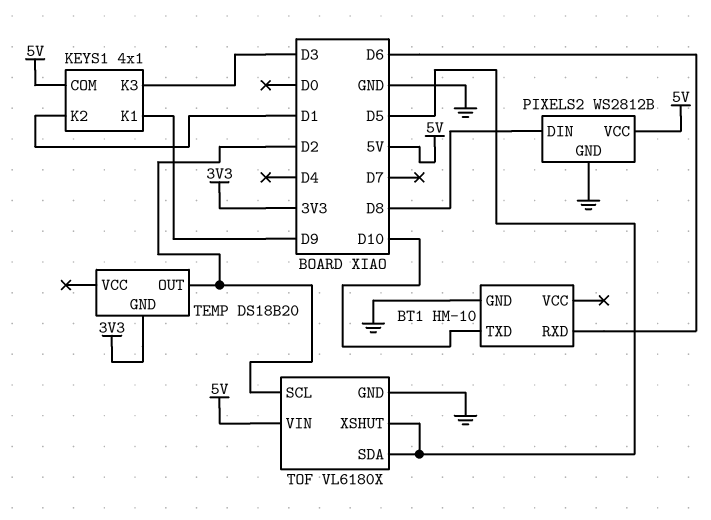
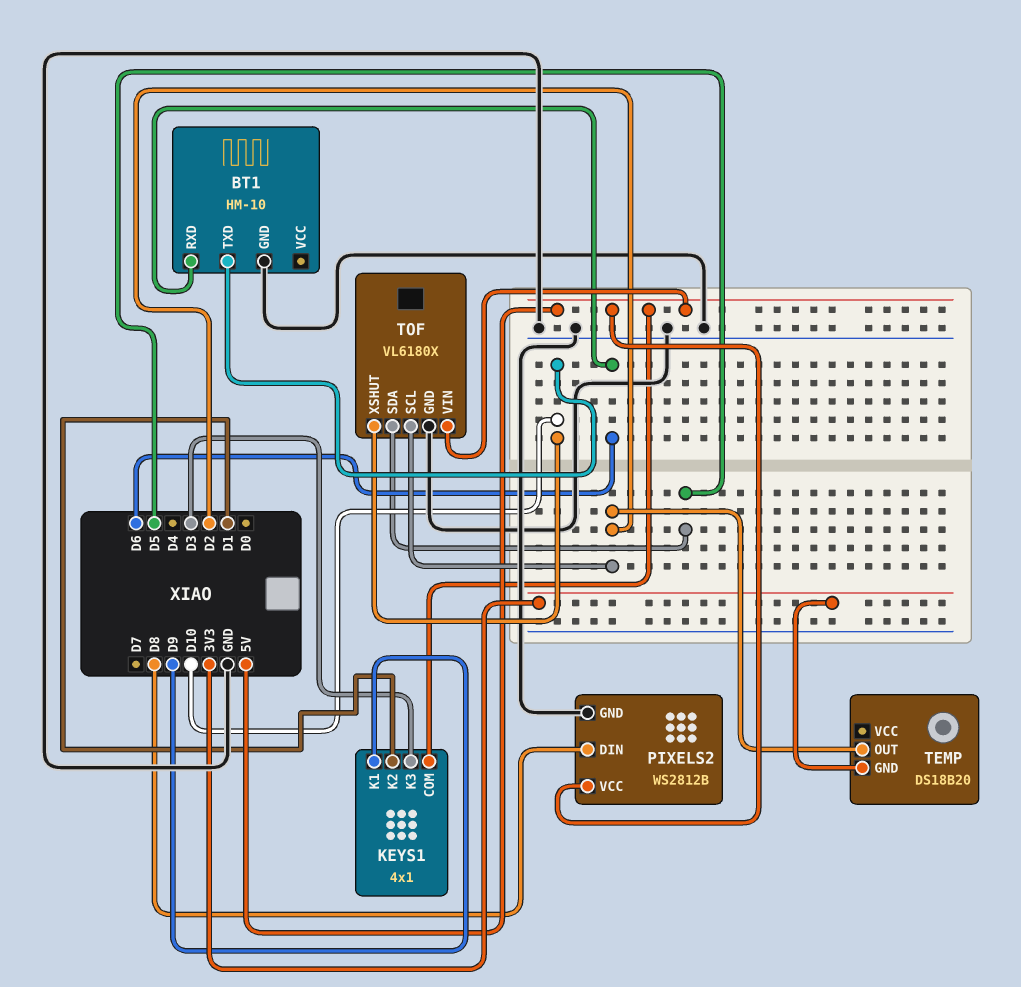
TOF pin XSHUT: D5 -> D10

